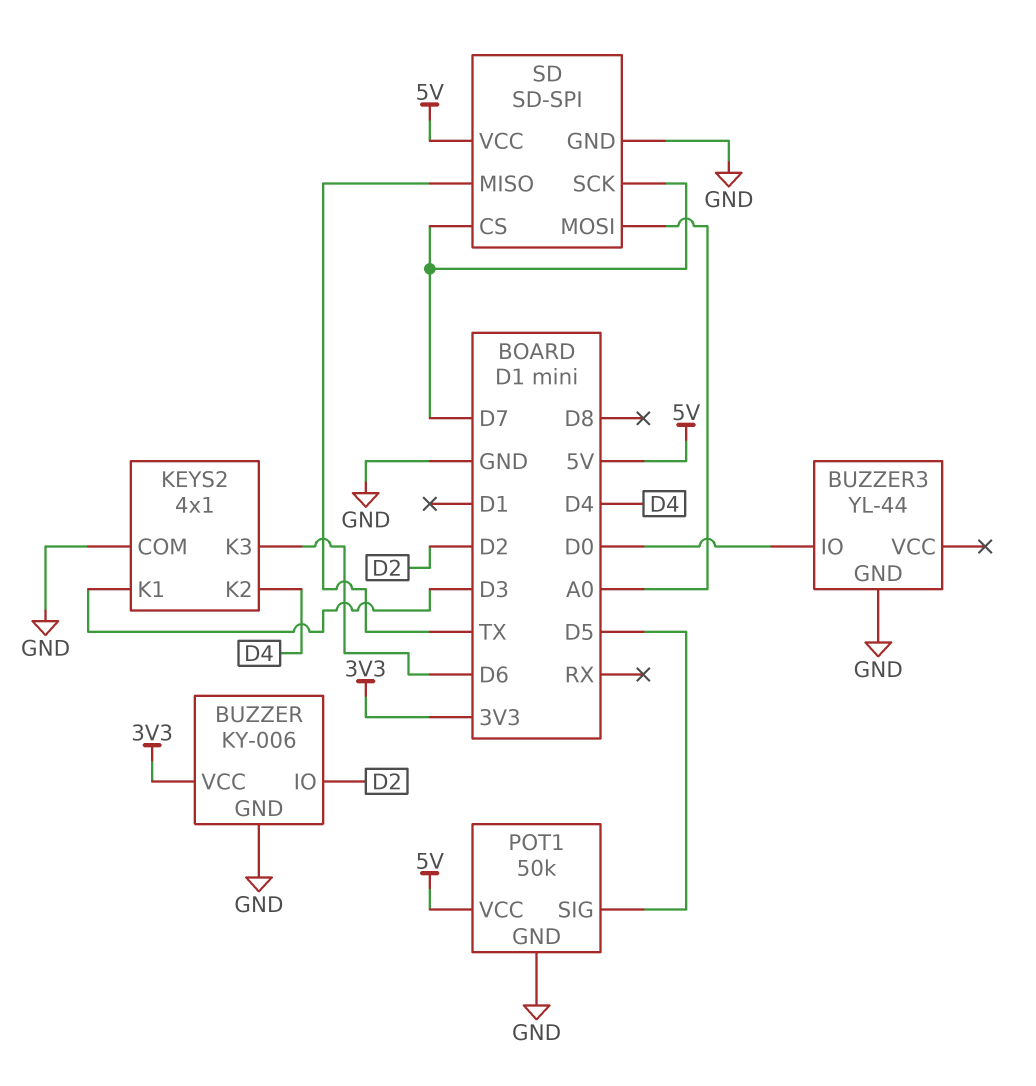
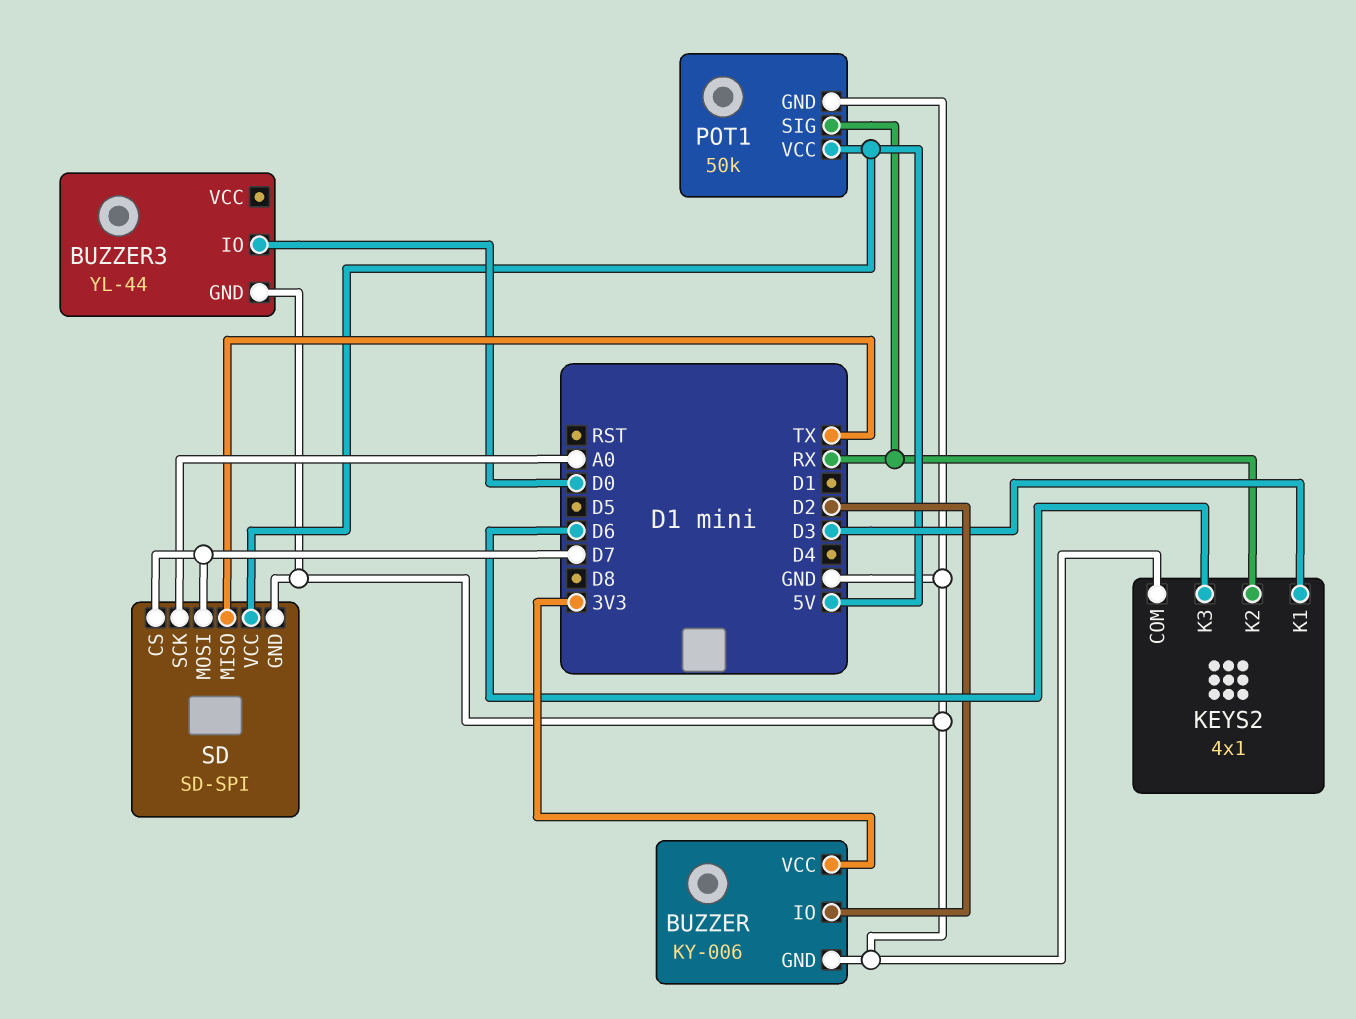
KEYS2 pin K2: D4 -> RX
POT1 pin SIG: D5 -> RX
SD pin MOSI: A0 -> D7
SD pin SCK: D7 -> A0

